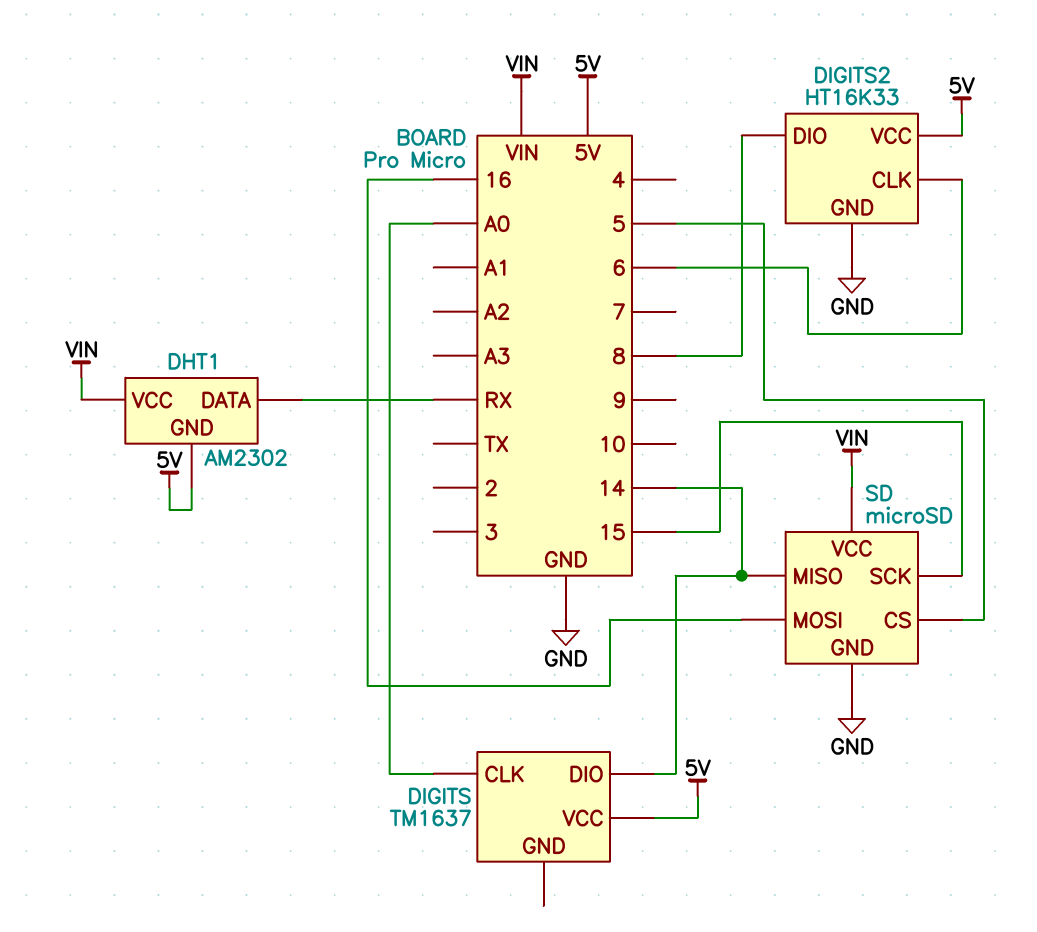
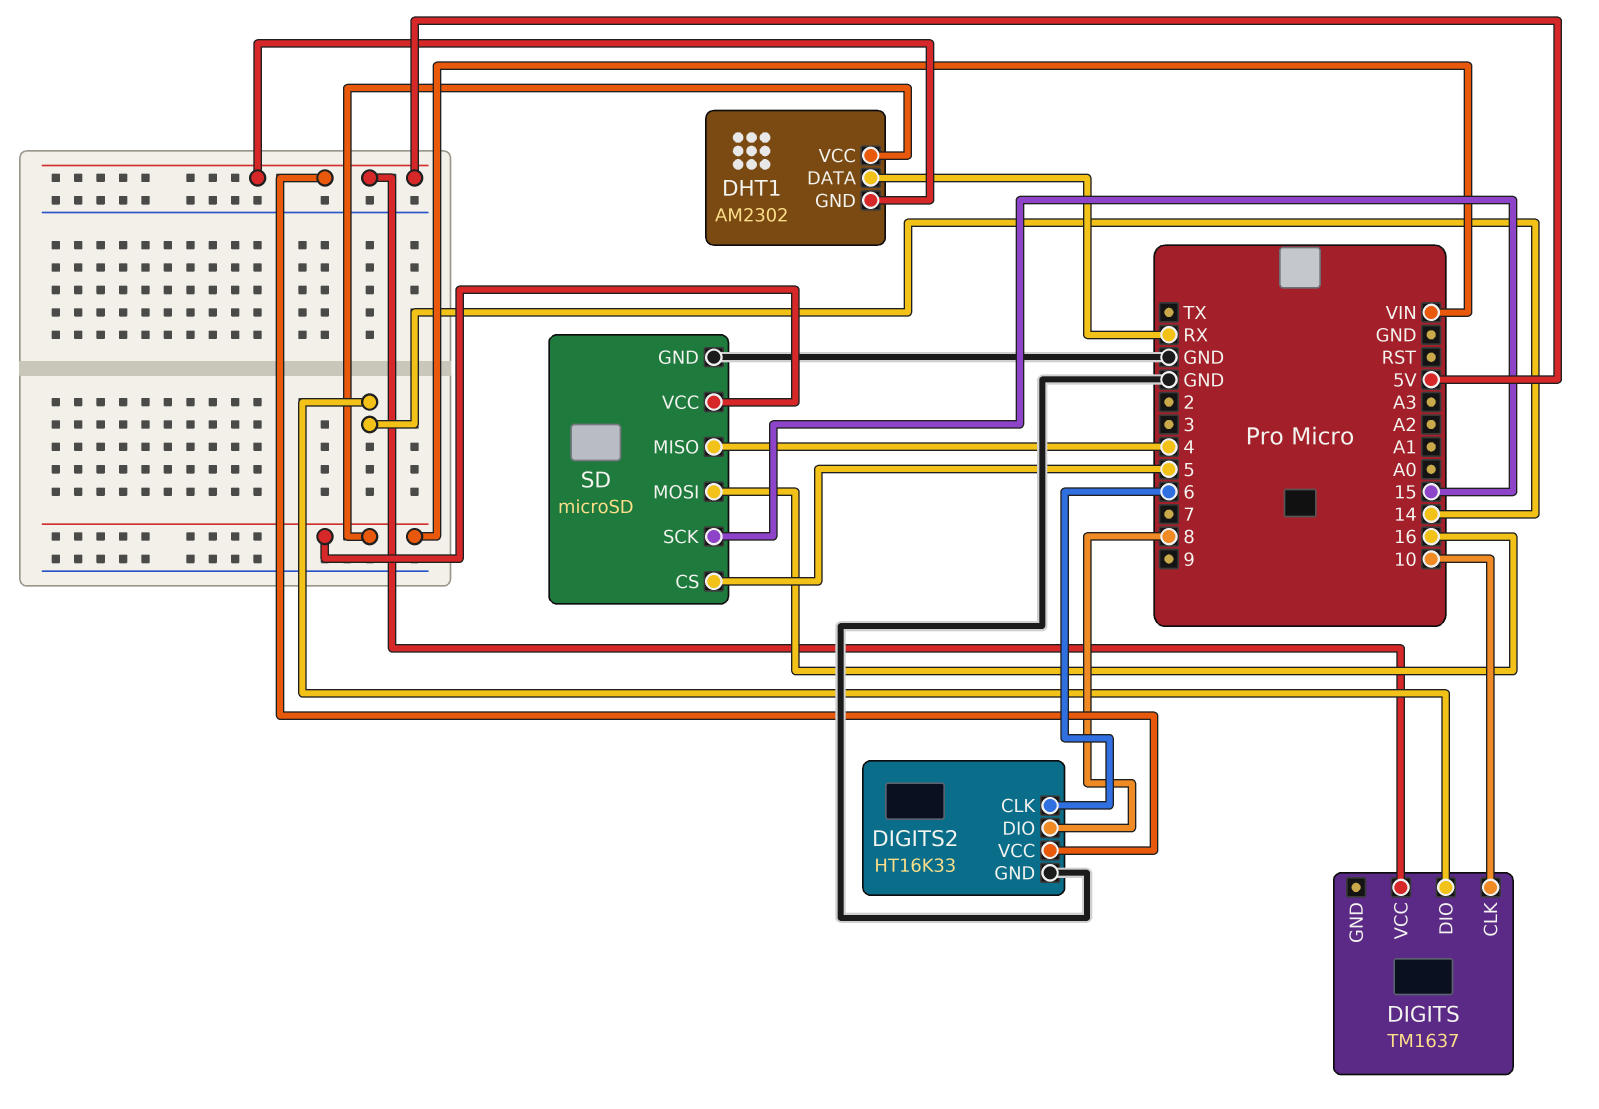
DIGITS pin CLK: A0 -> 10
SD pin MISO: 14 -> 4

